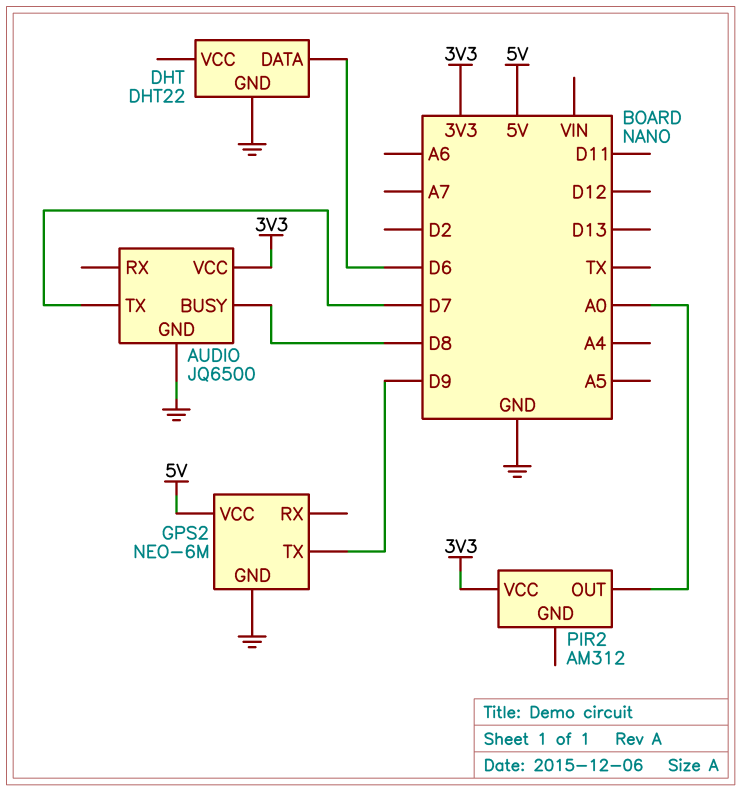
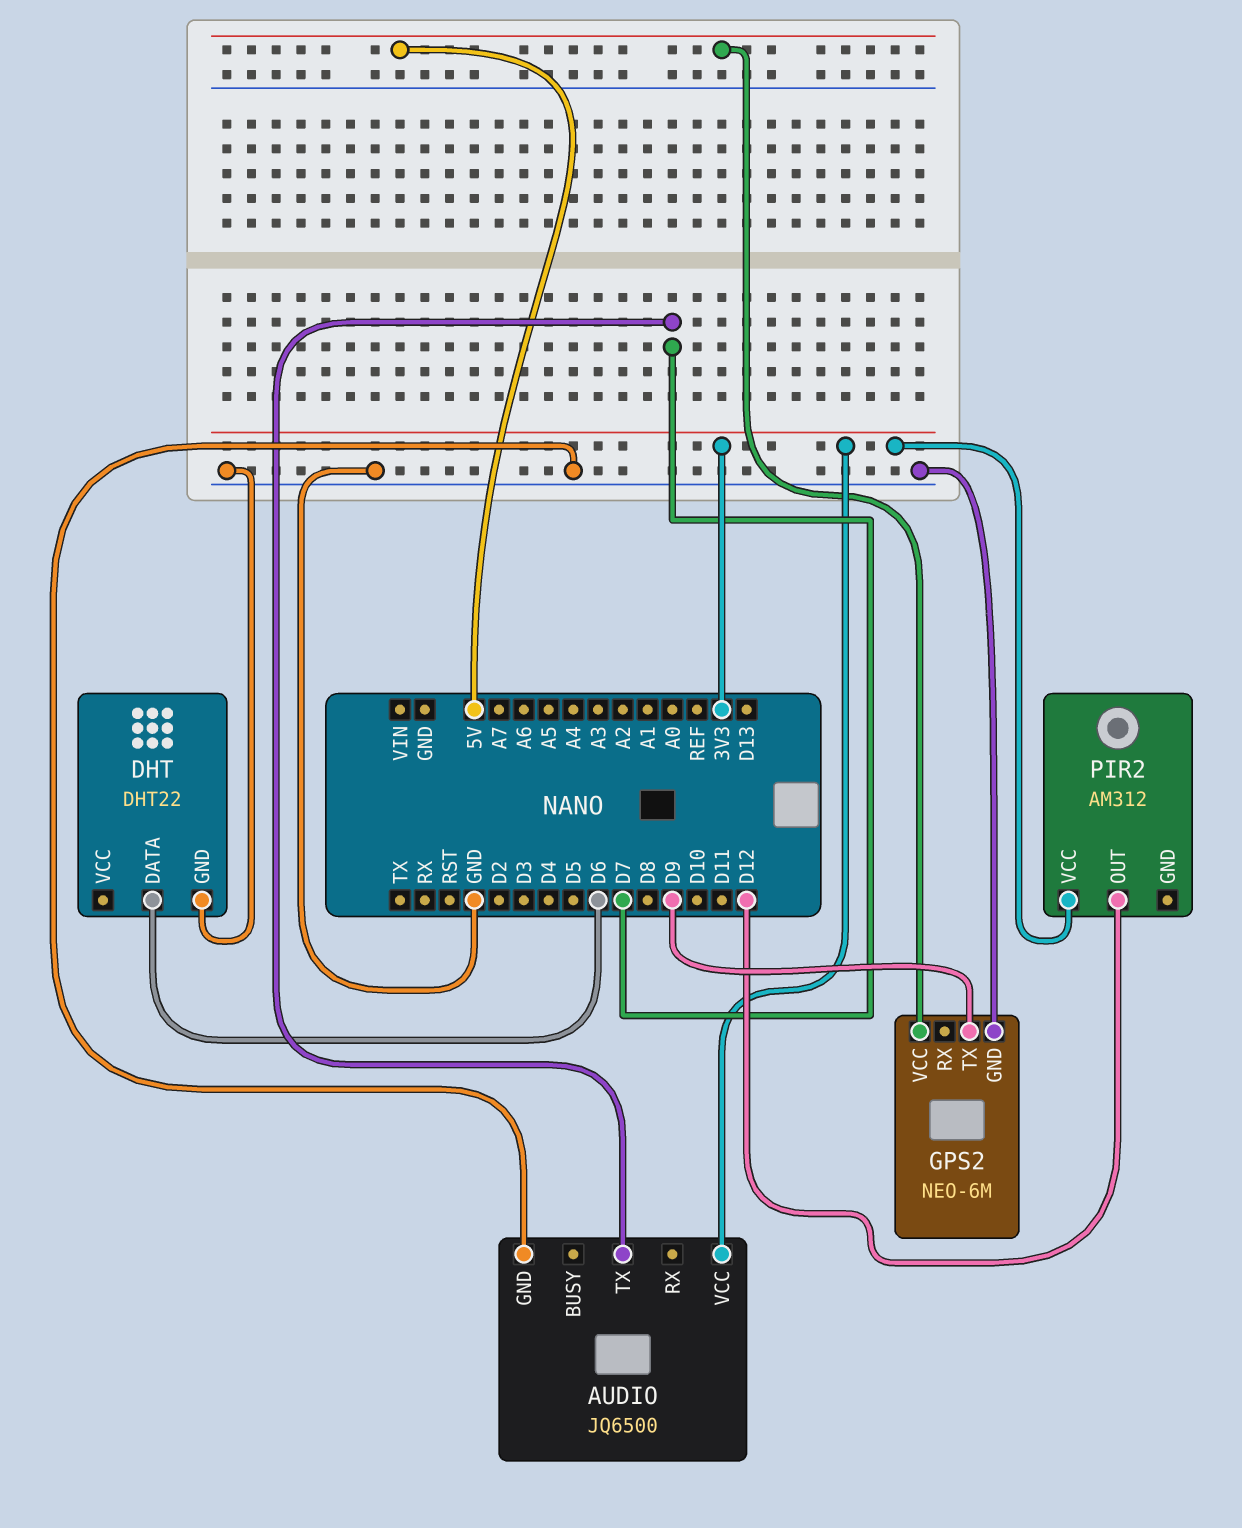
AUDIO pin BUSY: D8 -> none
PIR2 pin OUT: A0 -> D12

